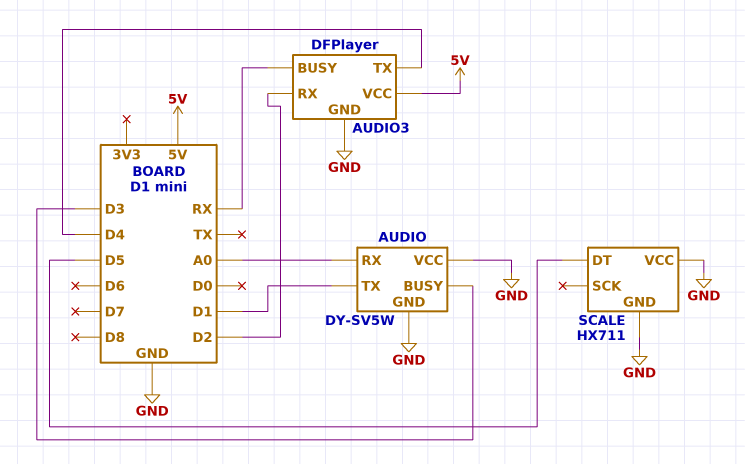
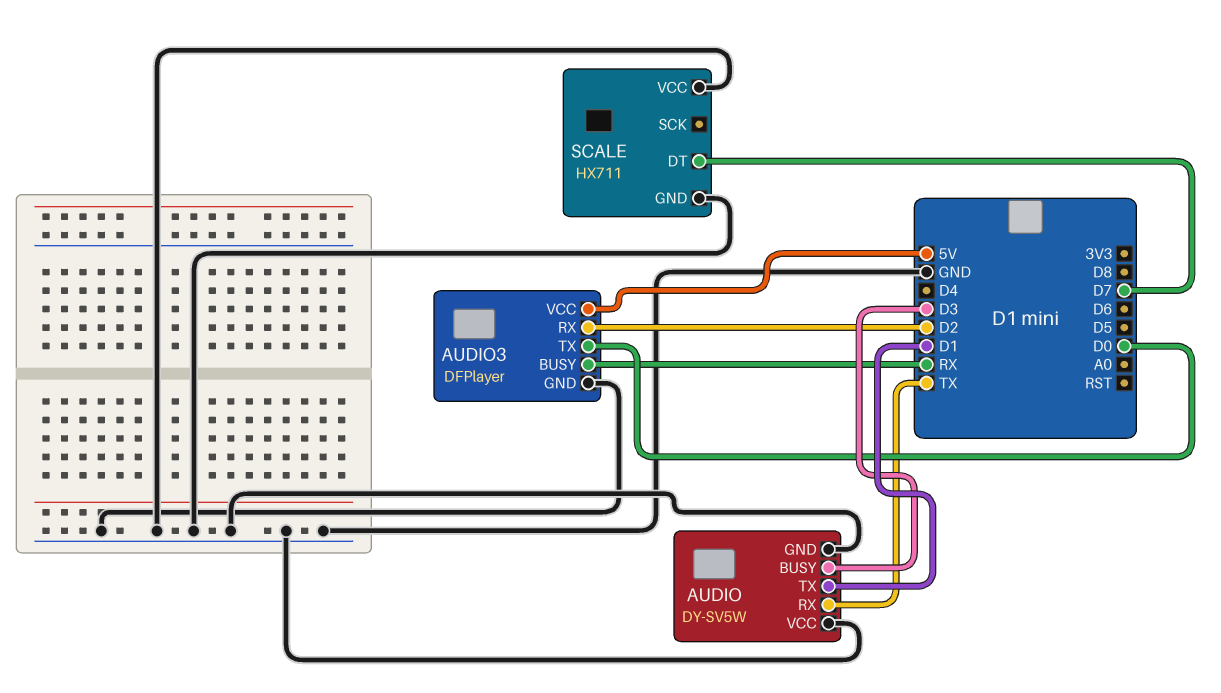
AUDIO pin RX: A0 -> TX
AUDIO3 pin TX: D4 -> D0
SCALE pin DT: D5 -> D7

